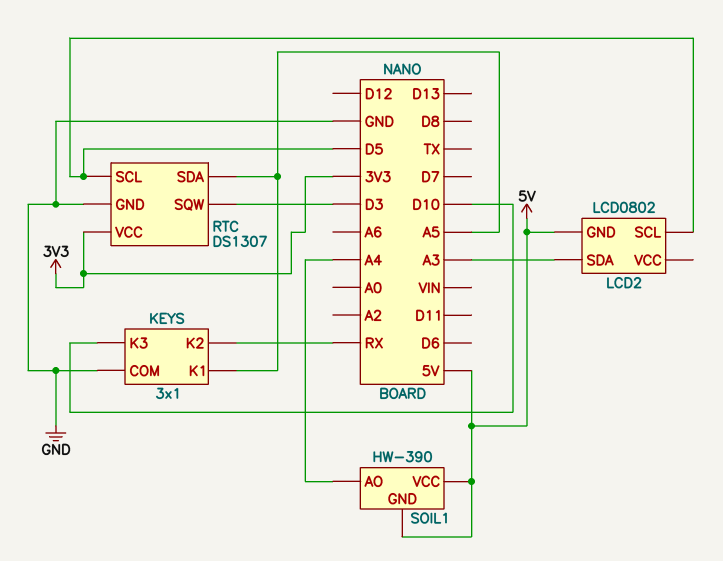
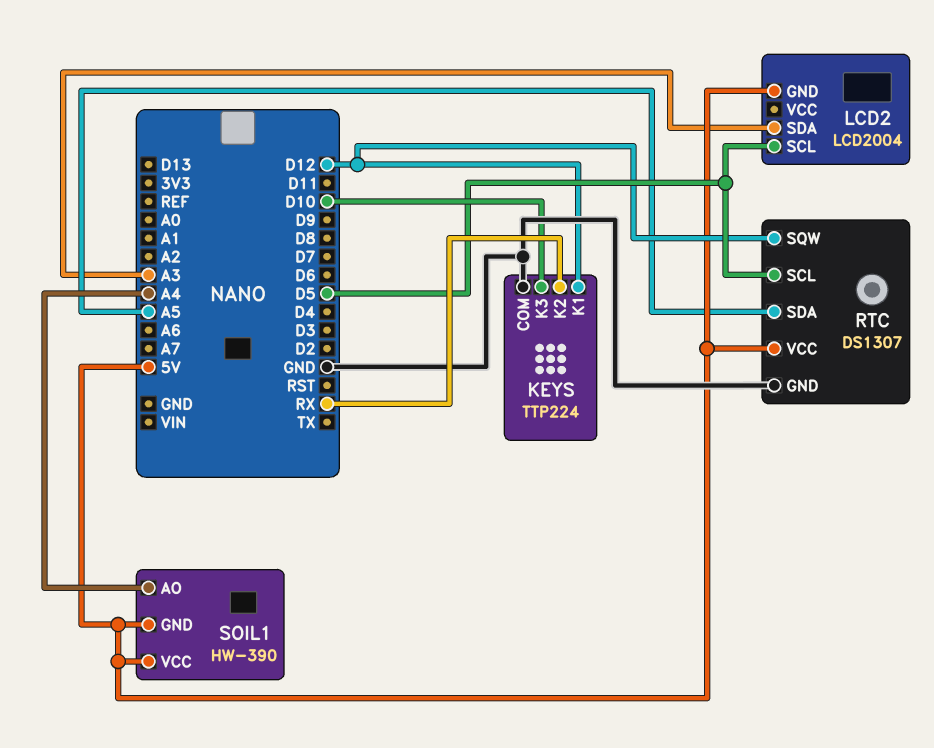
KEYS: 3x1 -> TTP224
KEYS pin K1: A5 -> D12
LCD2: LCD0802 -> LCD2004
RTC pin SQW: D3 -> D12
RTC pin VCC: 3V3 -> 5V

